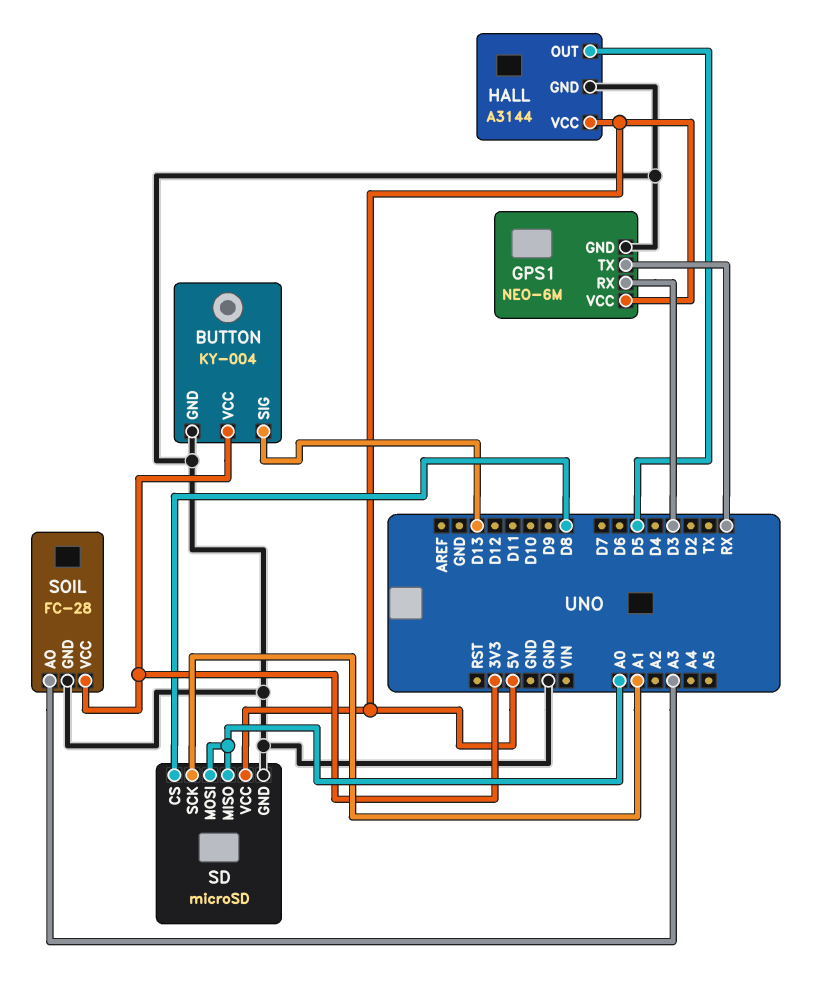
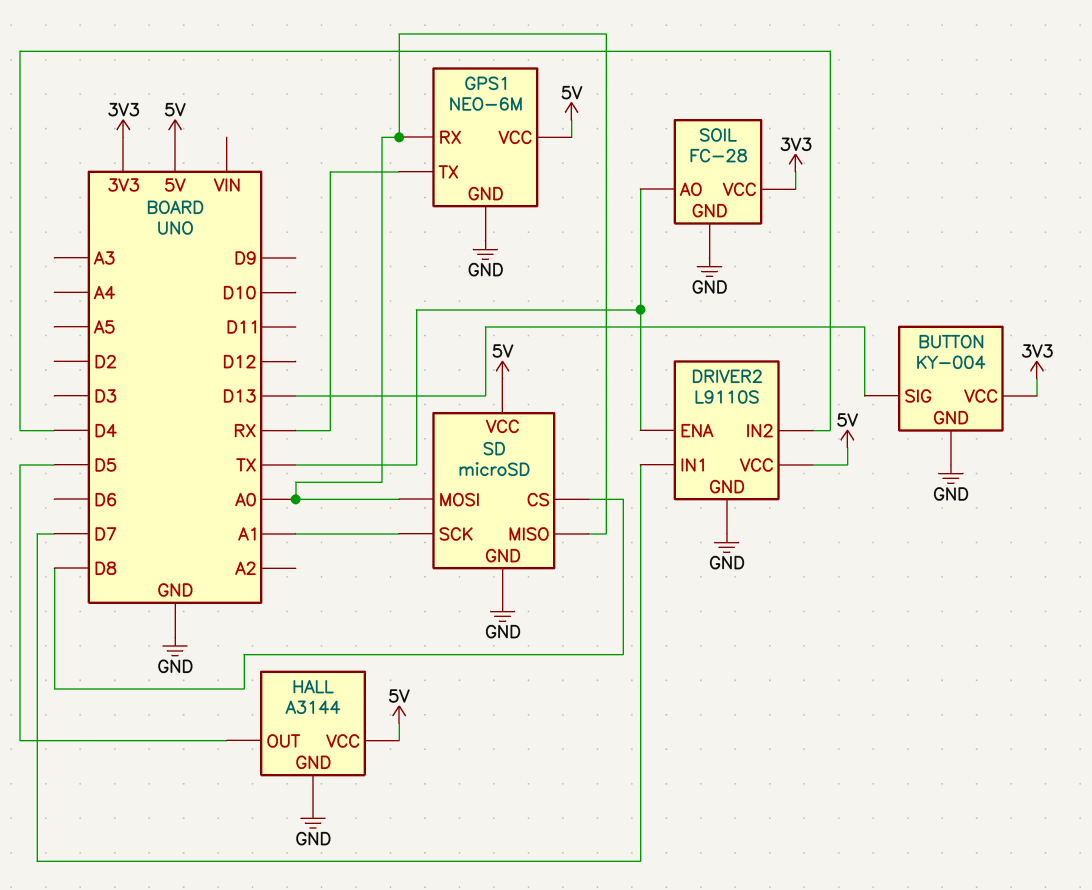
DRIVER2: none -> L9110S
DRIVER2 pin ENA: none -> TX
DRIVER2 pin GND: none -> GND
DRIVER2 pin IN1: none -> D7
DRIVER2 pin IN2: none -> D4
DRIVER2 pin VCC: none -> 5V
GPS1 pin RX: D3 -> A0
SOIL pin AO: A3 -> TX

